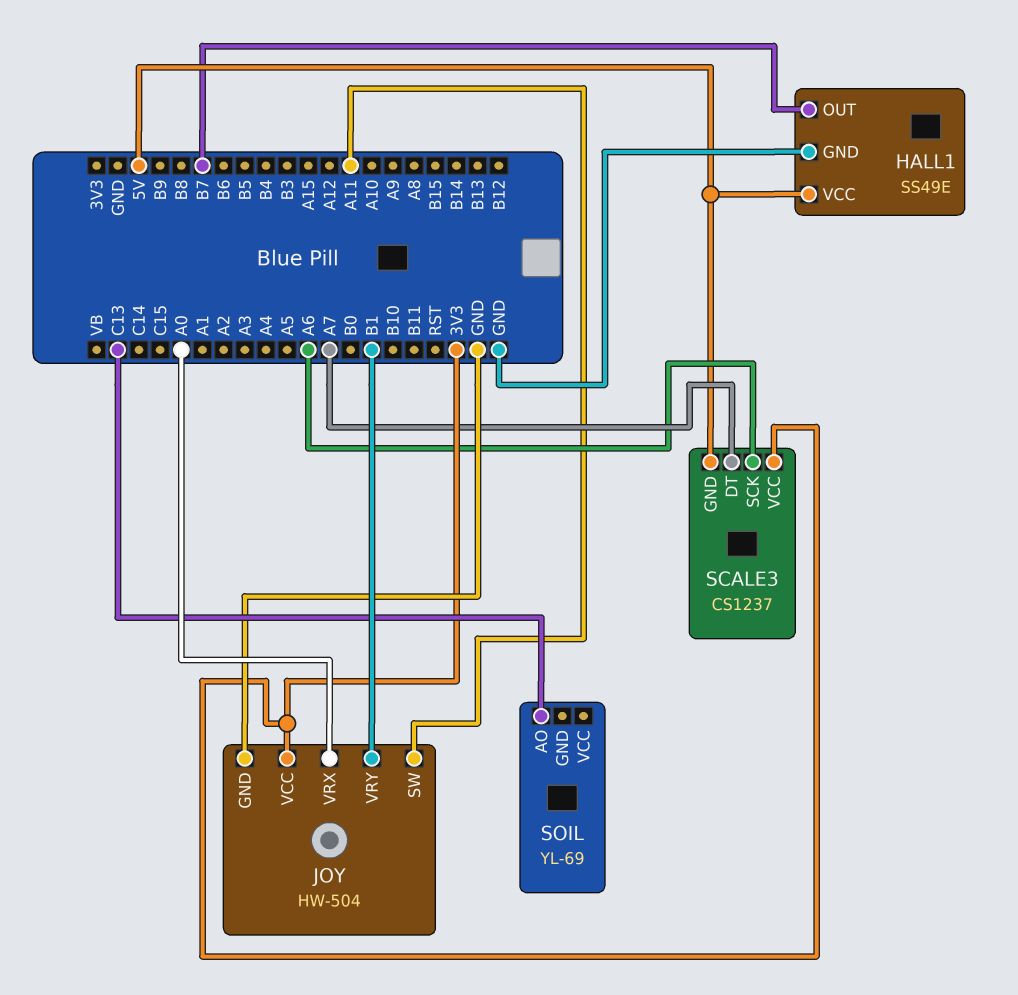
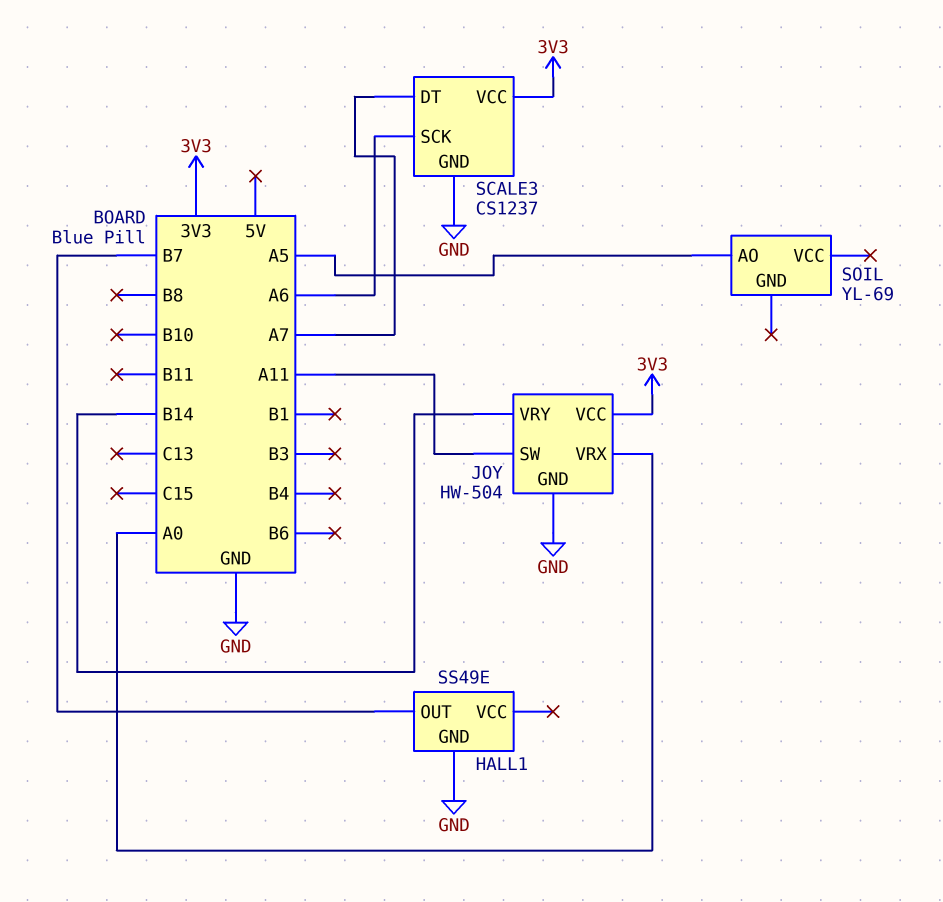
HALL1 pin VCC: 5V -> none
JOY pin VRY: B1 -> B14
SCALE3 pin GND: 5V -> GND
SOIL pin AO: C13 -> A5

